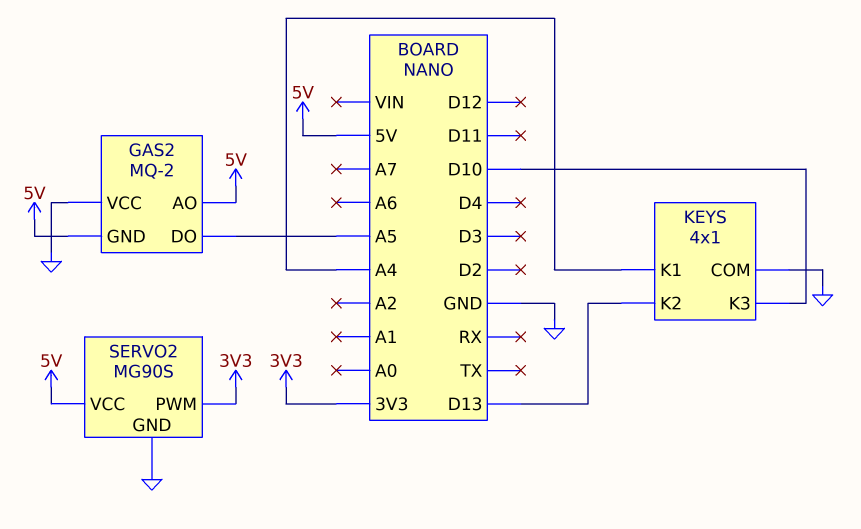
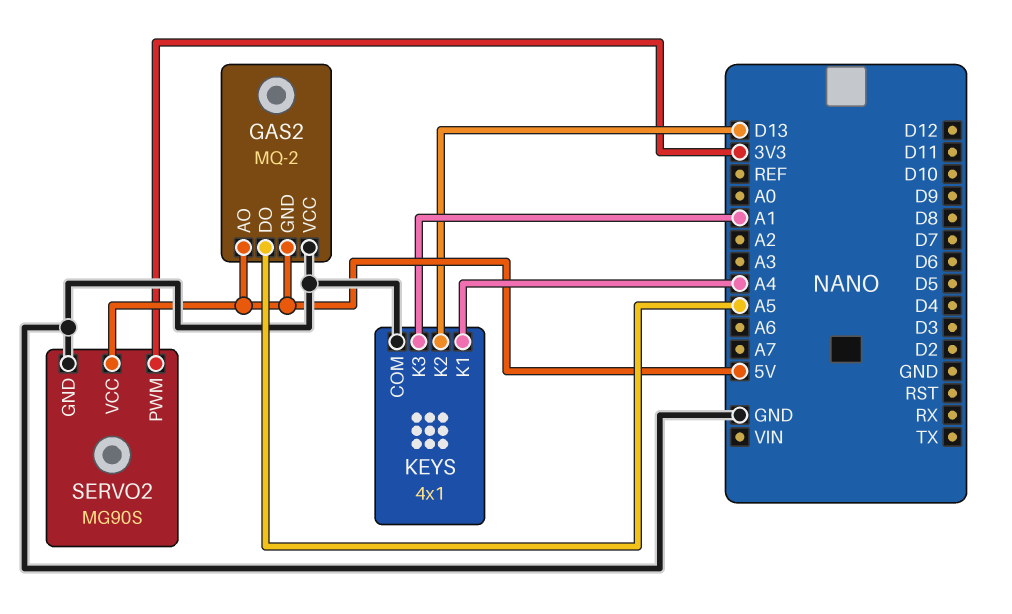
KEYS pin K3: D10 -> A1

